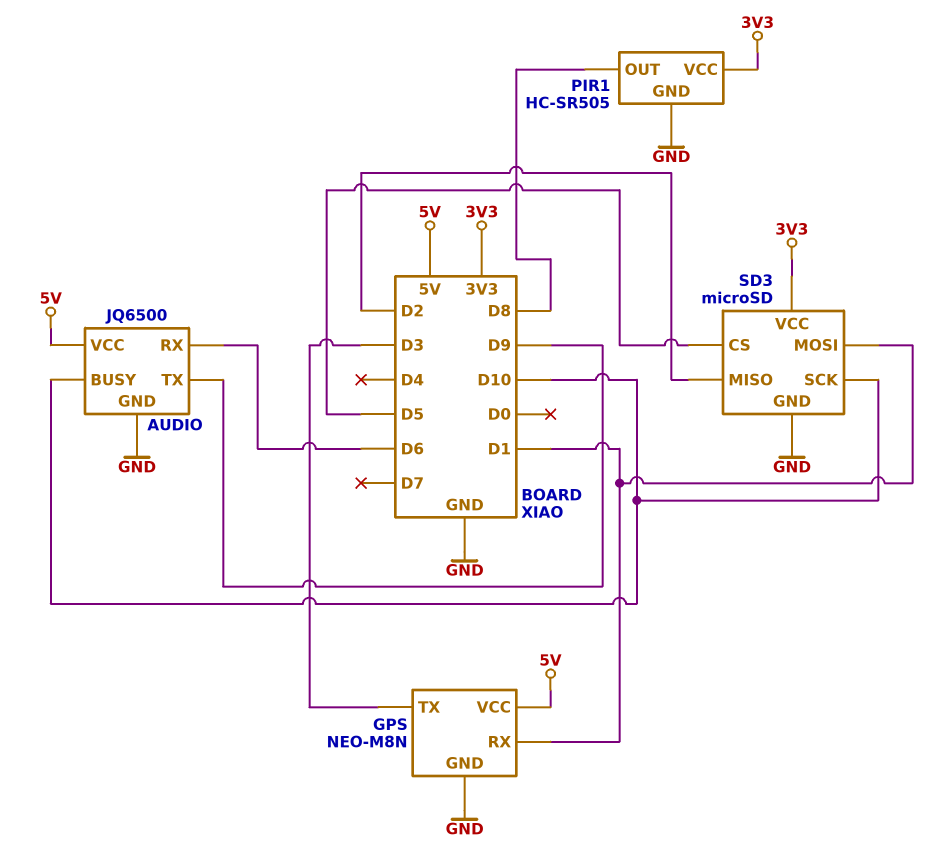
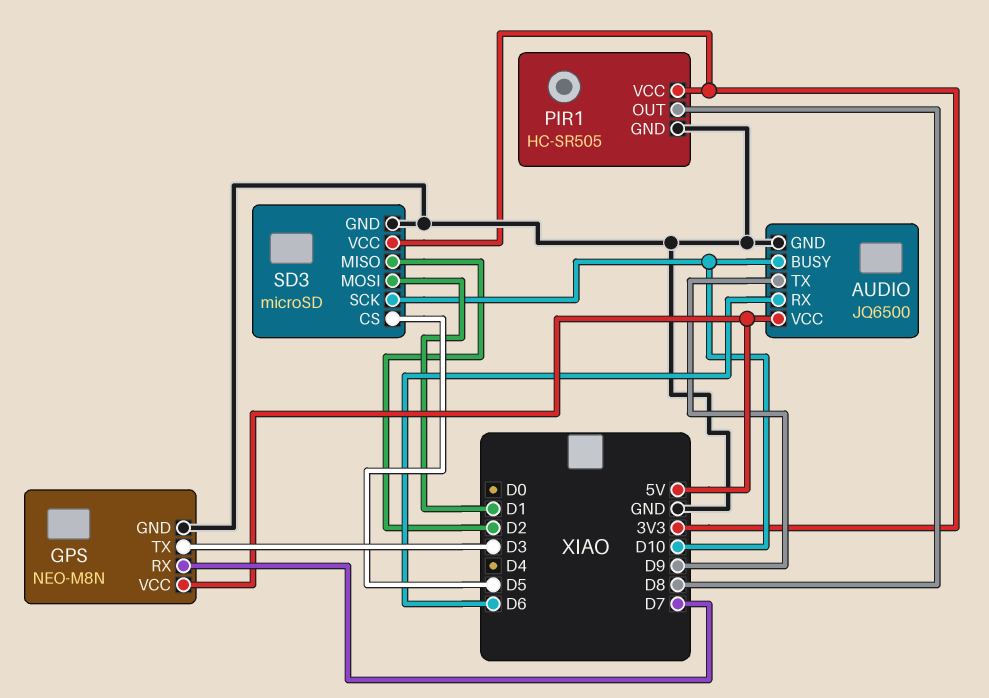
GPS pin RX: D1 -> D7

